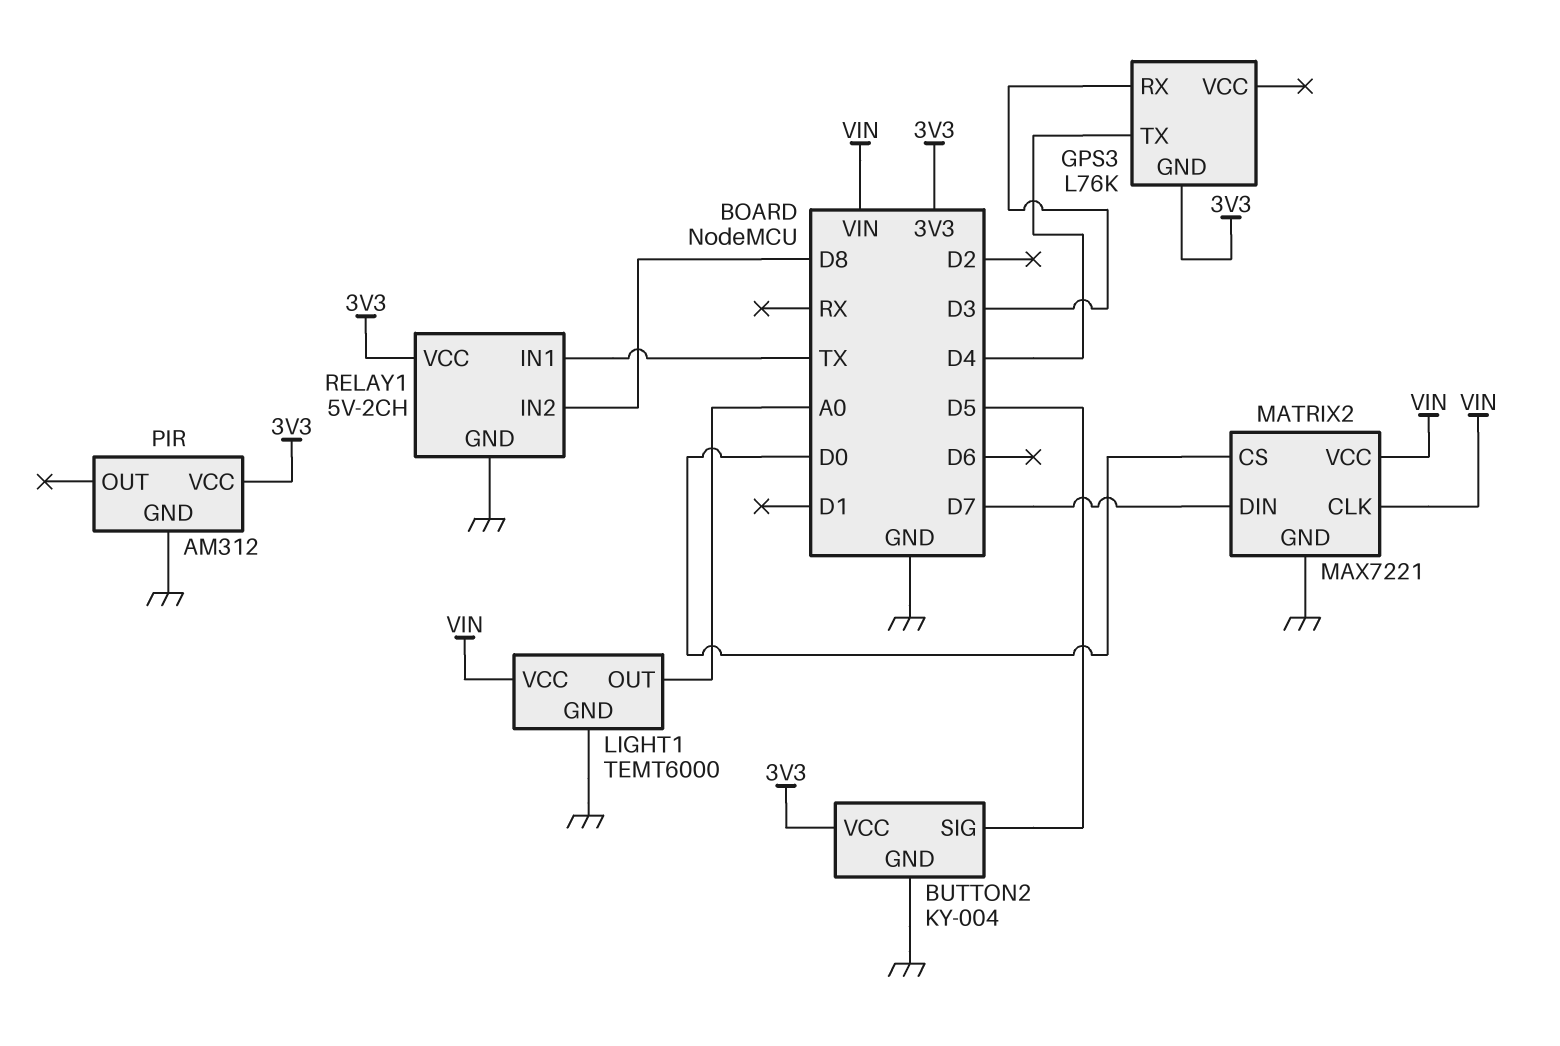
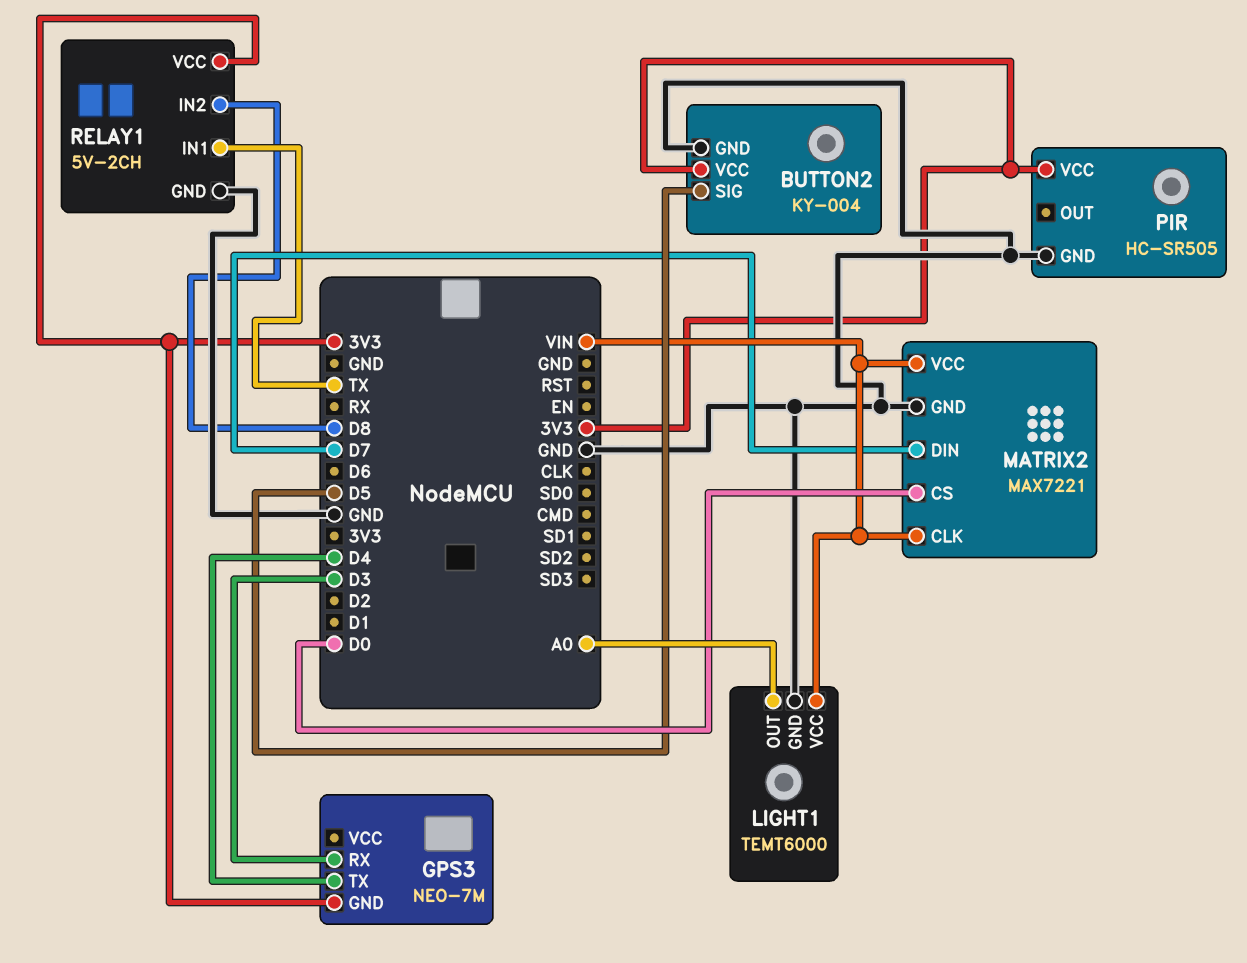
GPS3: L76K -> NEO-7M
PIR: AM312 -> HC-SR505

